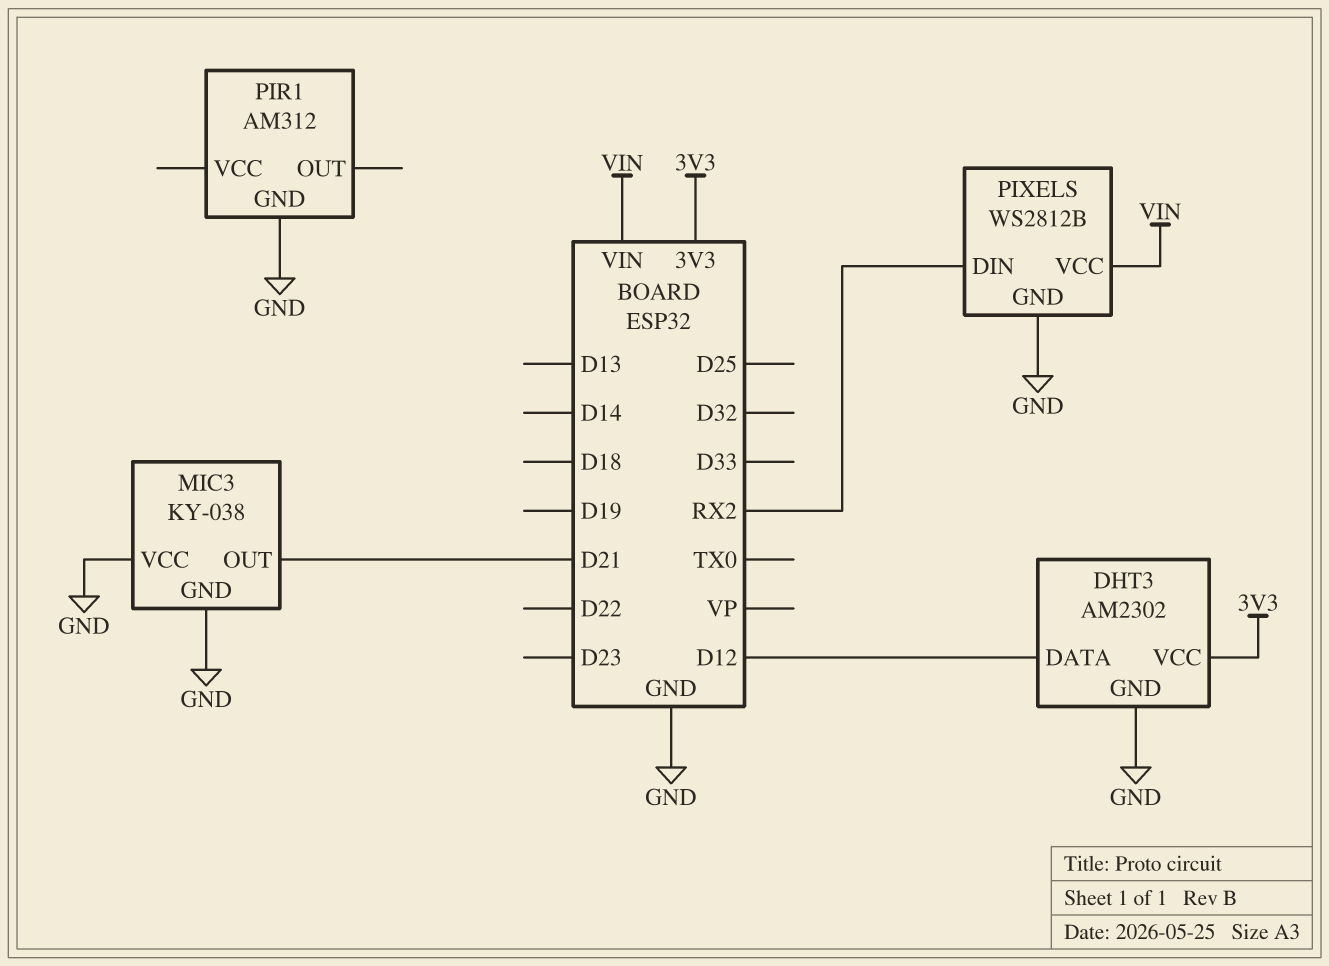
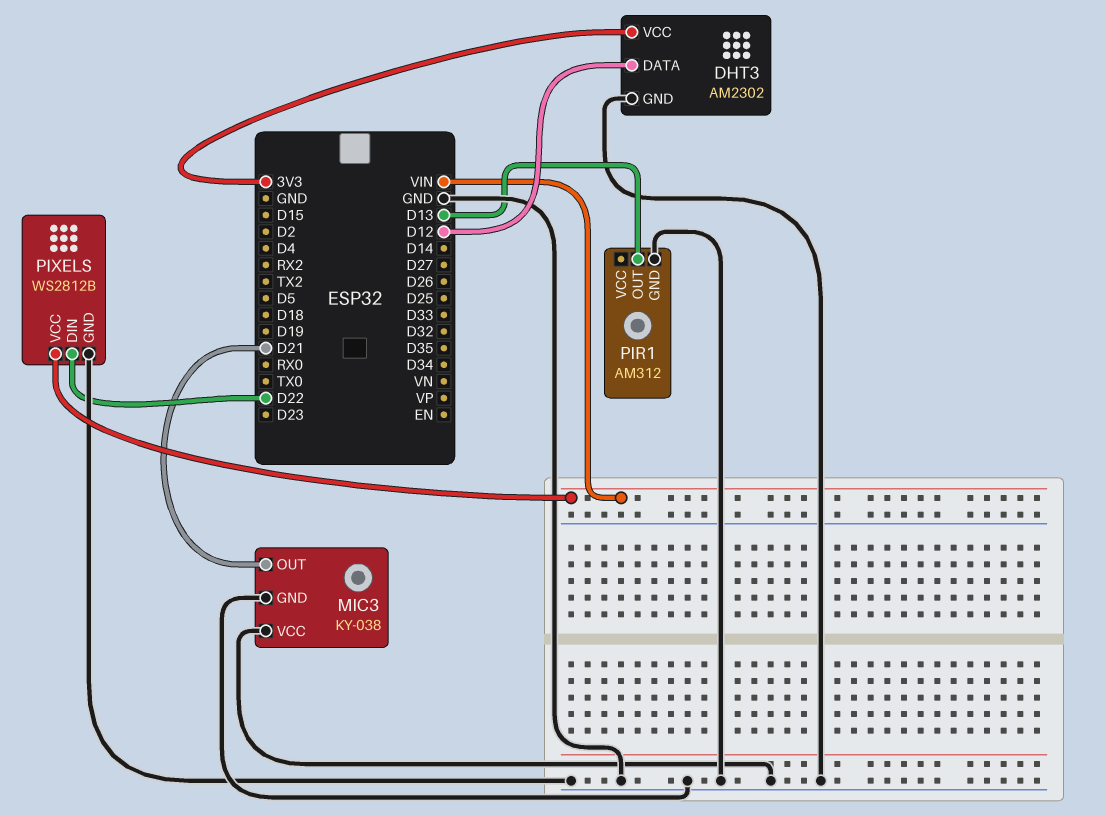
PIR1 pin OUT: none -> D13
PIXELS pin DIN: RX2 -> D22

